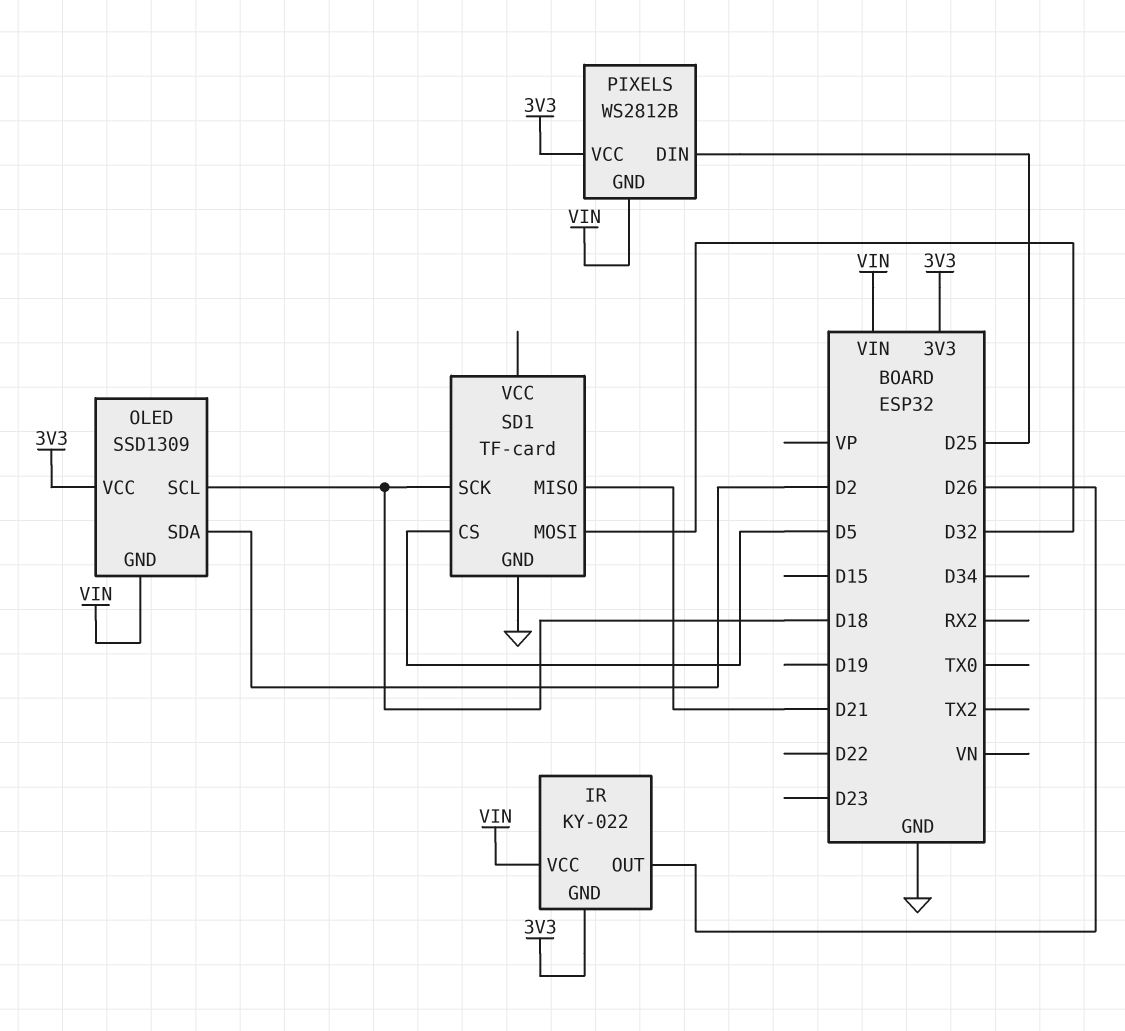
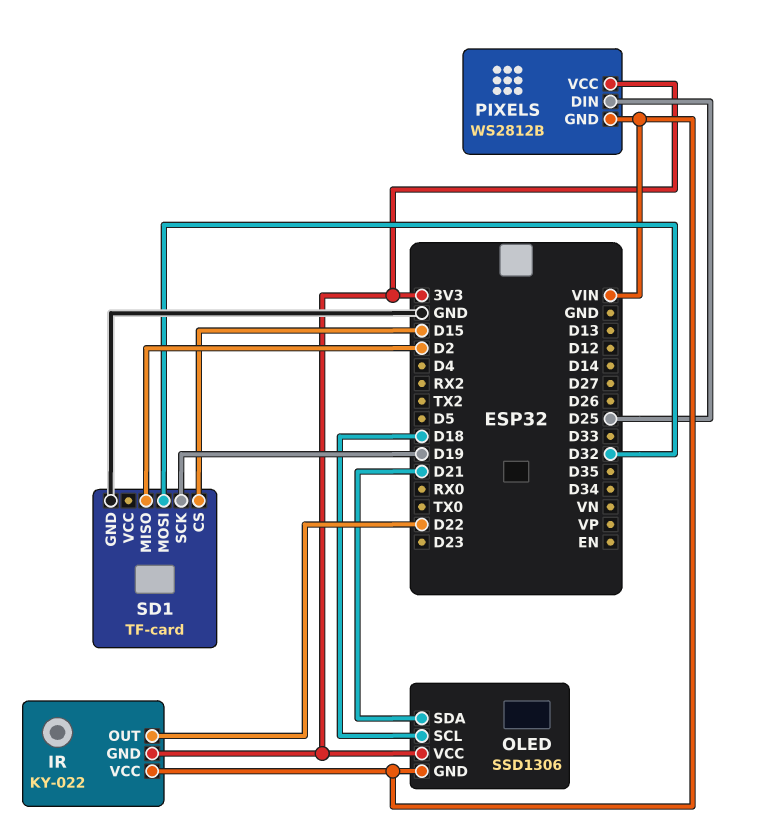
IR pin OUT: D26 -> D22
OLED: SSD1309 -> SSD1306
OLED pin SDA: D2 -> D21
SD1 pin CS: D5 -> D15
SD1 pin MISO: D21 -> D2
SD1 pin SCK: D18 -> D19

